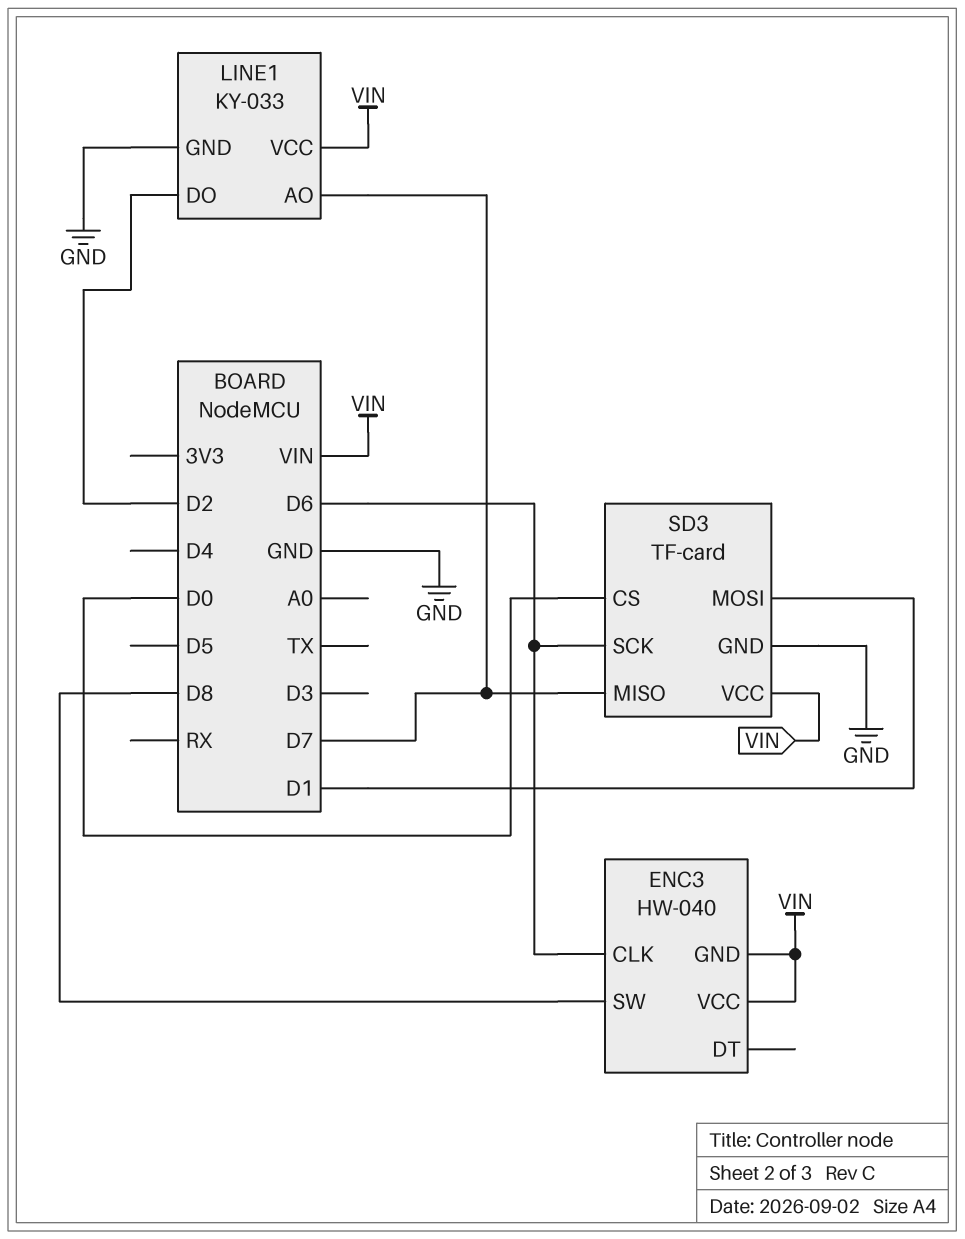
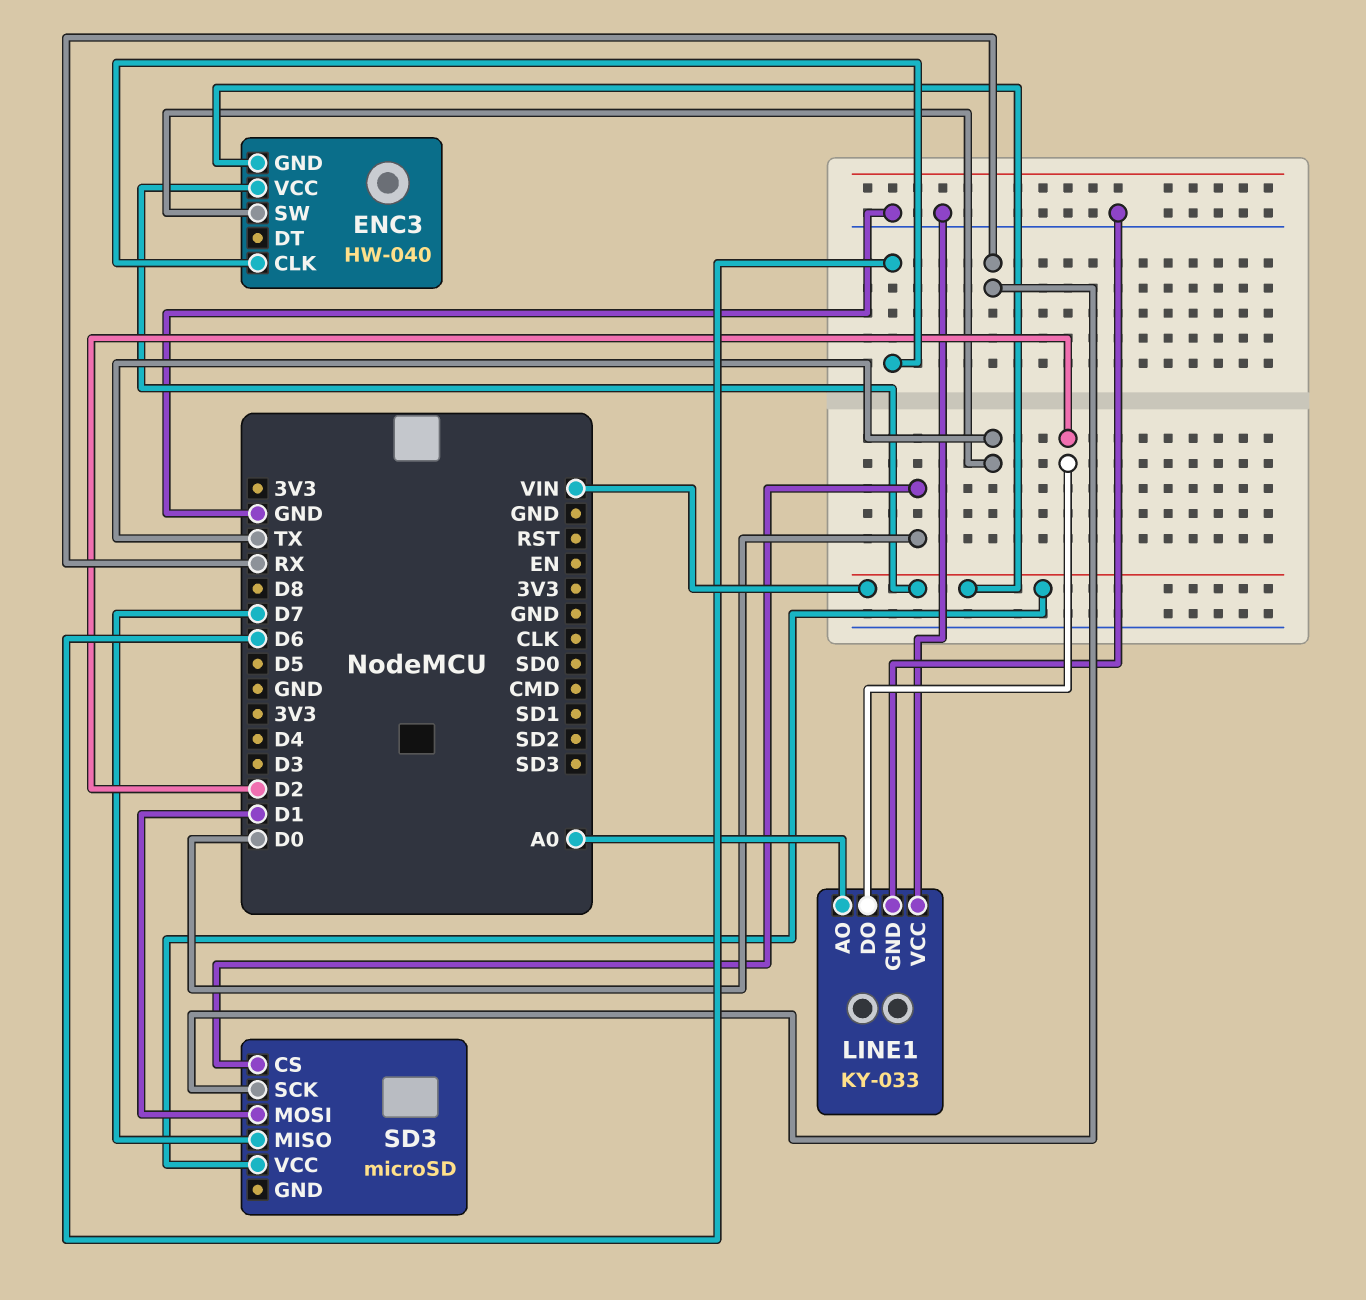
ENC3 pin SW: D8 -> TX
LINE1 pin AO: D7 -> A0
LINE1 pin VCC: VIN -> GND
SD3: TF-card -> microSD
SD3 pin GND: GND -> none
SD3 pin SCK: D6 -> RX

